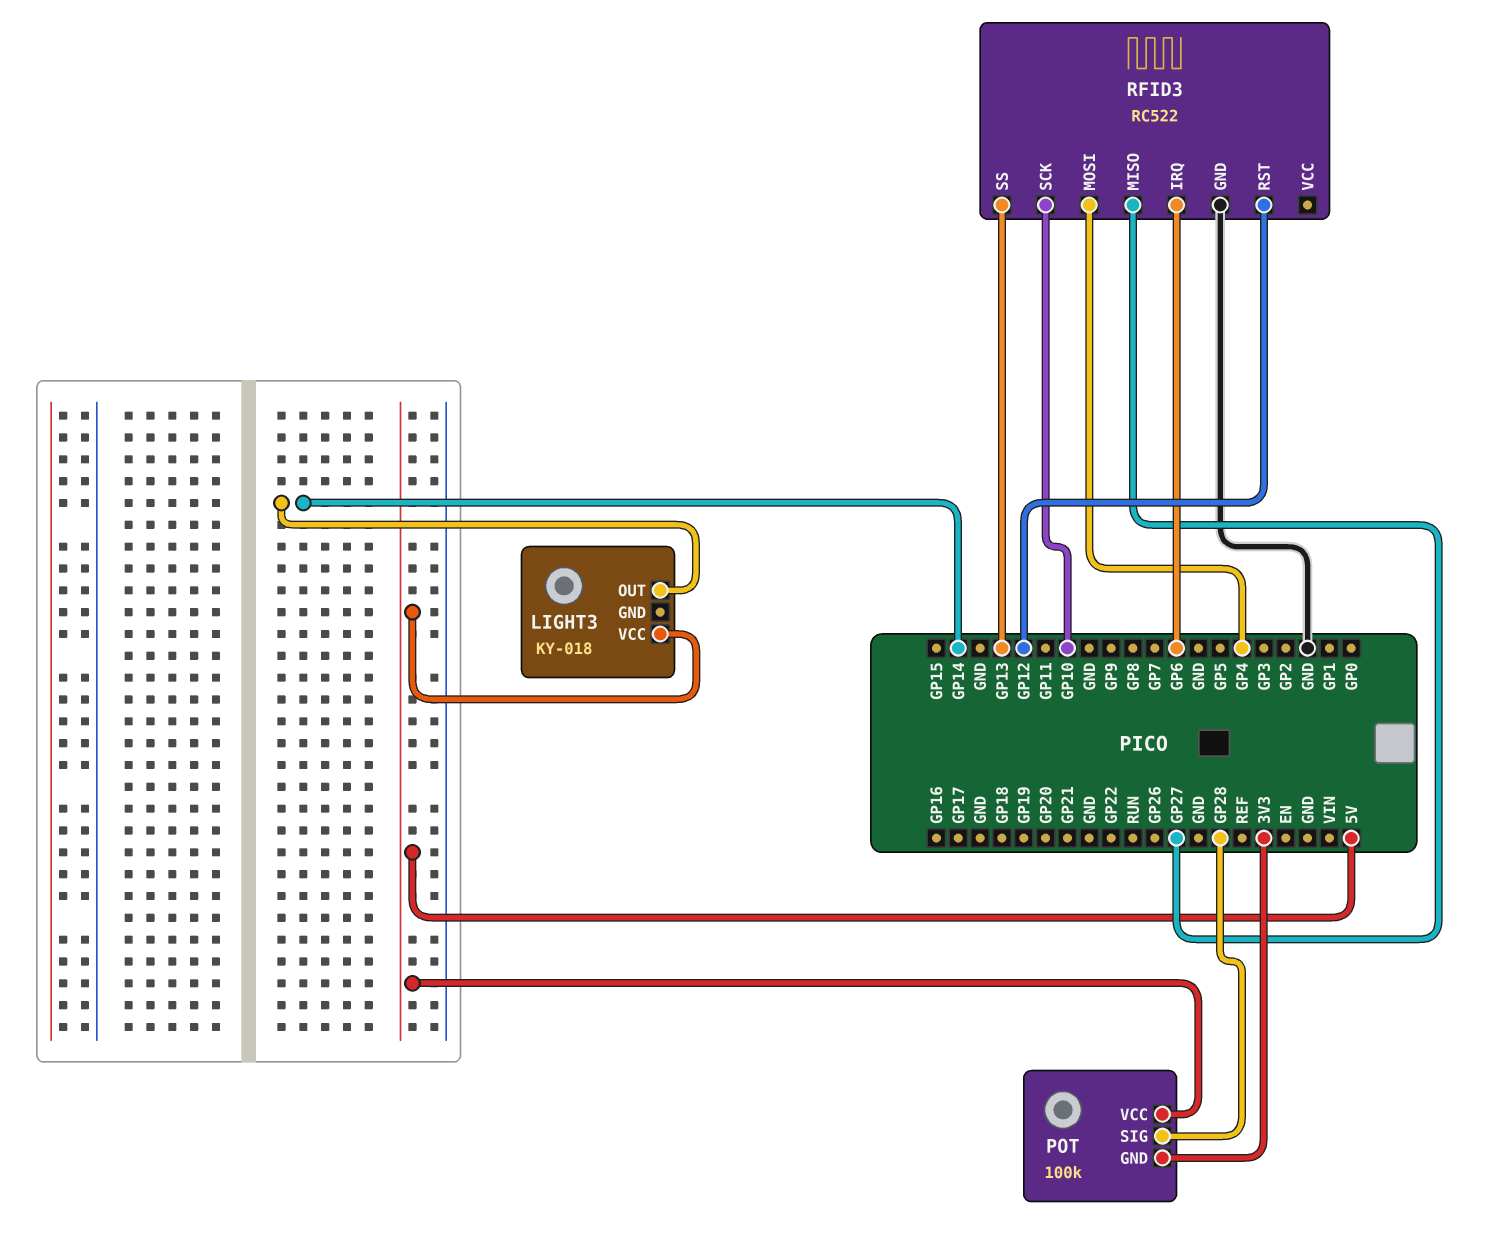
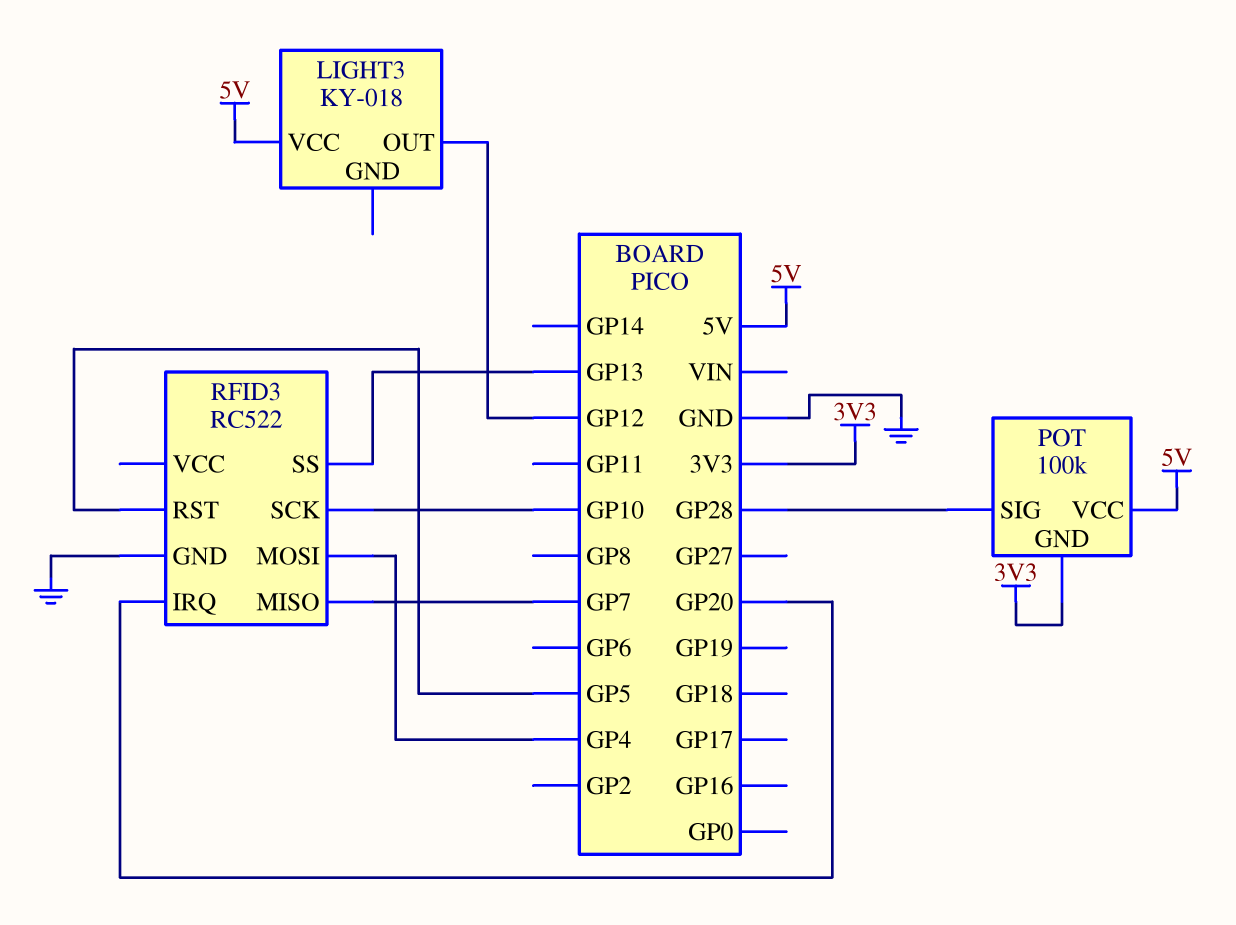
LIGHT3 pin OUT: GP14 -> GP12
RFID3 pin IRQ: GP6 -> GP20
RFID3 pin MISO: GP27 -> GP7
RFID3 pin RST: GP12 -> GP5

